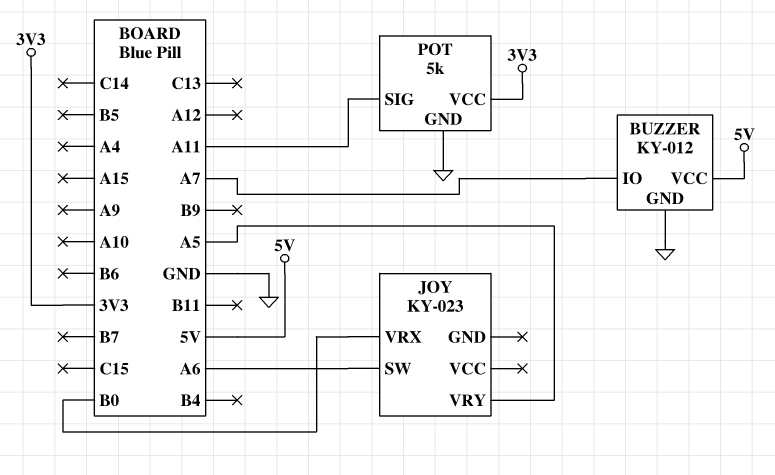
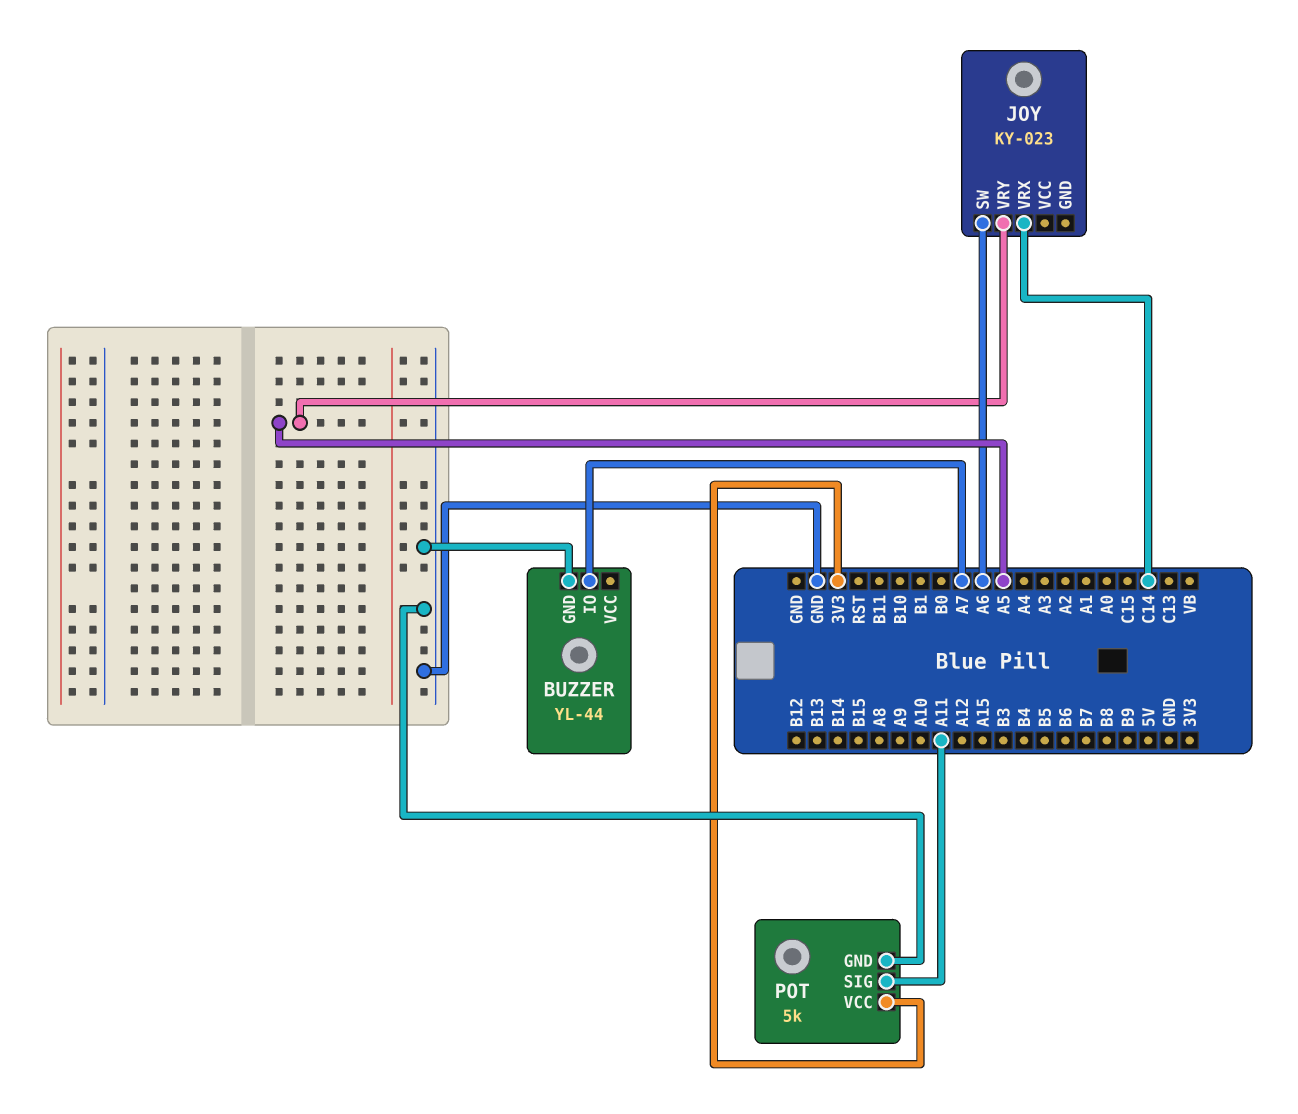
BUZZER: KY-012 -> YL-44
BUZZER pin VCC: 5V -> none
JOY pin VRX: B0 -> C14

